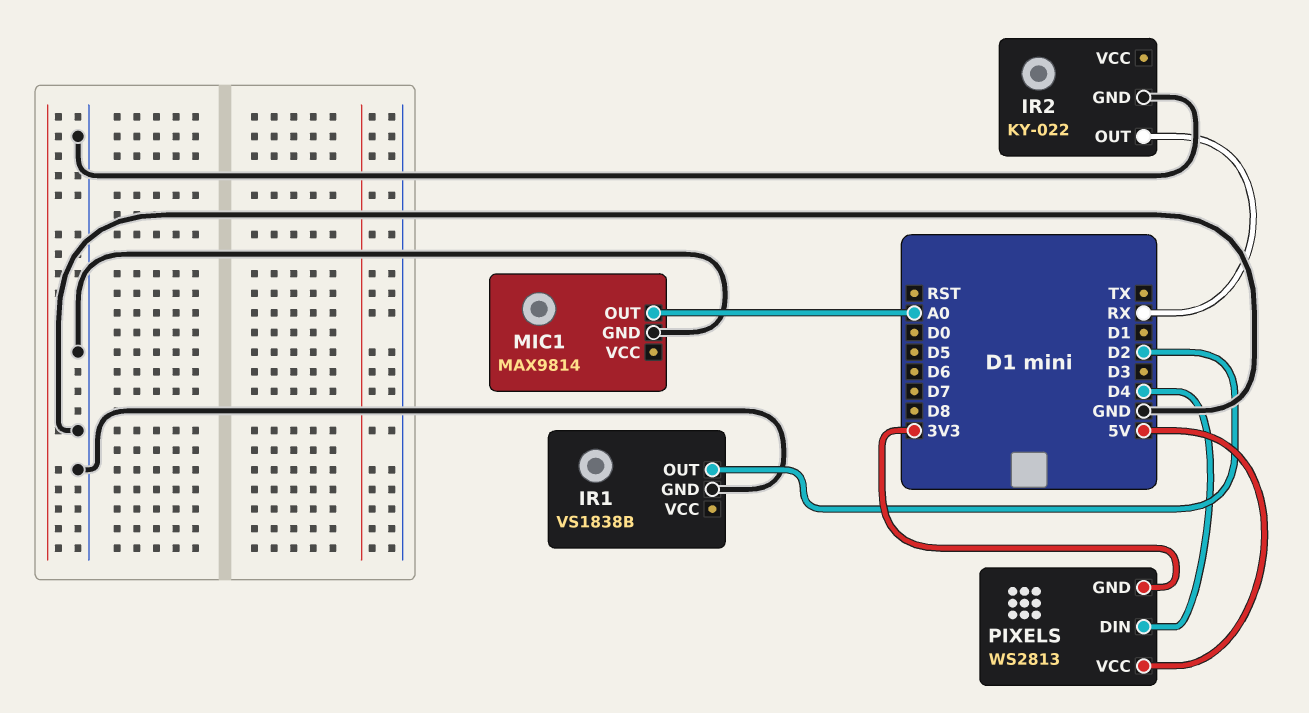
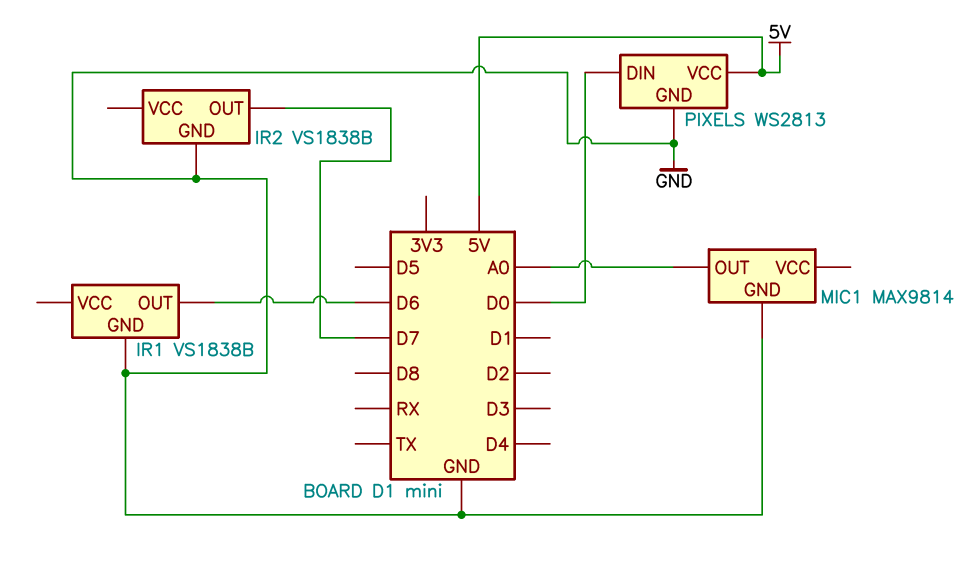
IR1 pin OUT: D2 -> D6
IR2: KY-022 -> VS1838B
IR2 pin OUT: RX -> D7
PIXELS pin DIN: D4 -> D0
PIXELS pin GND: 3V3 -> GND

